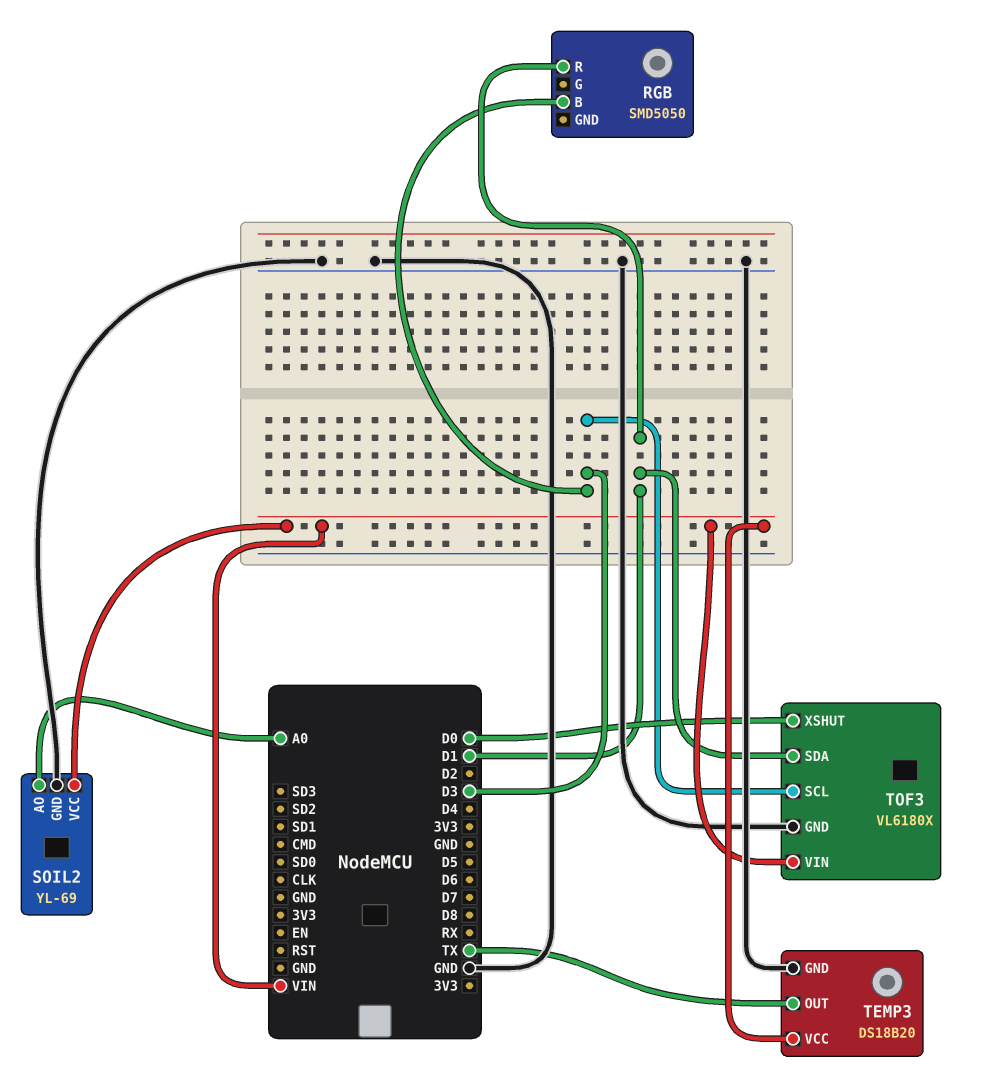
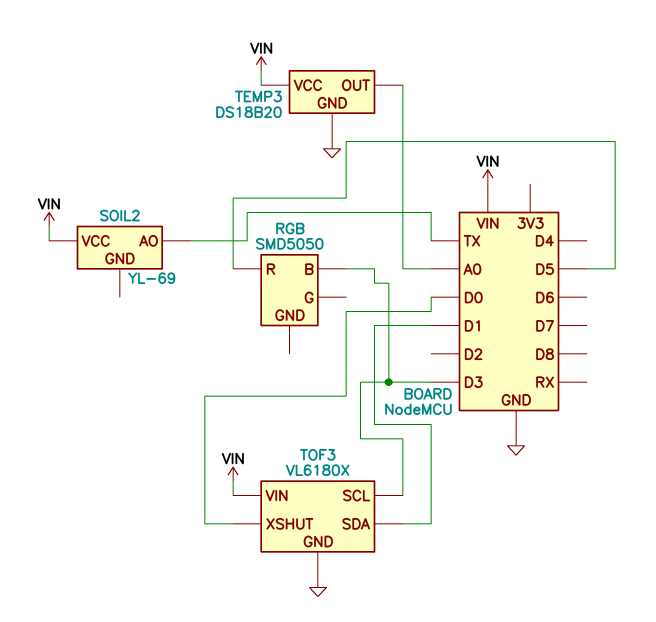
RGB pin R: D1 -> D5
SOIL2 pin AO: A0 -> TX
SOIL2 pin GND: GND -> none
TEMP3 pin OUT: TX -> A0

